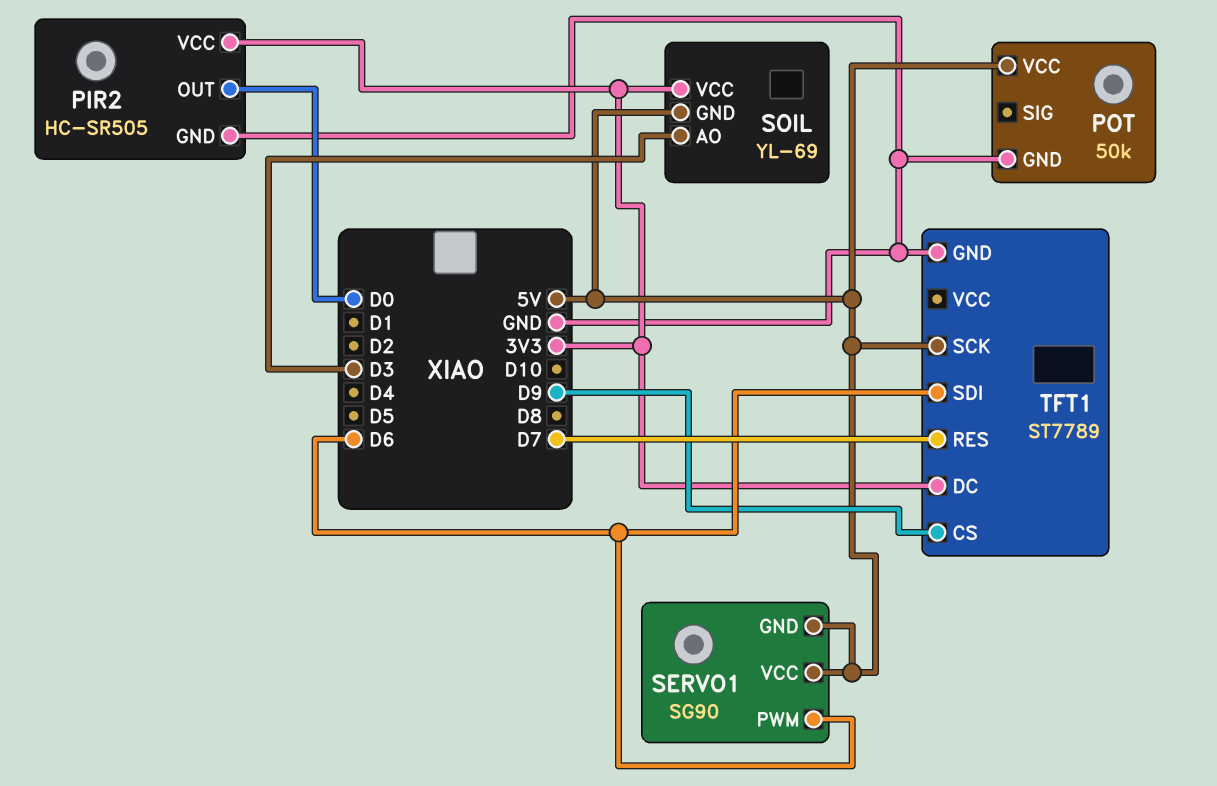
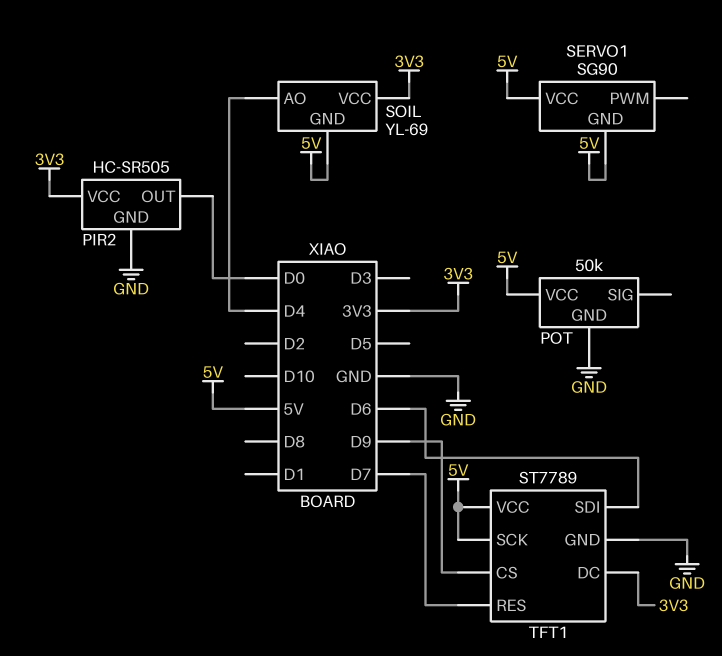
SERVO1 pin PWM: D6 -> none
SOIL pin AO: D3 -> D4
TFT1 pin VCC: none -> 5V

